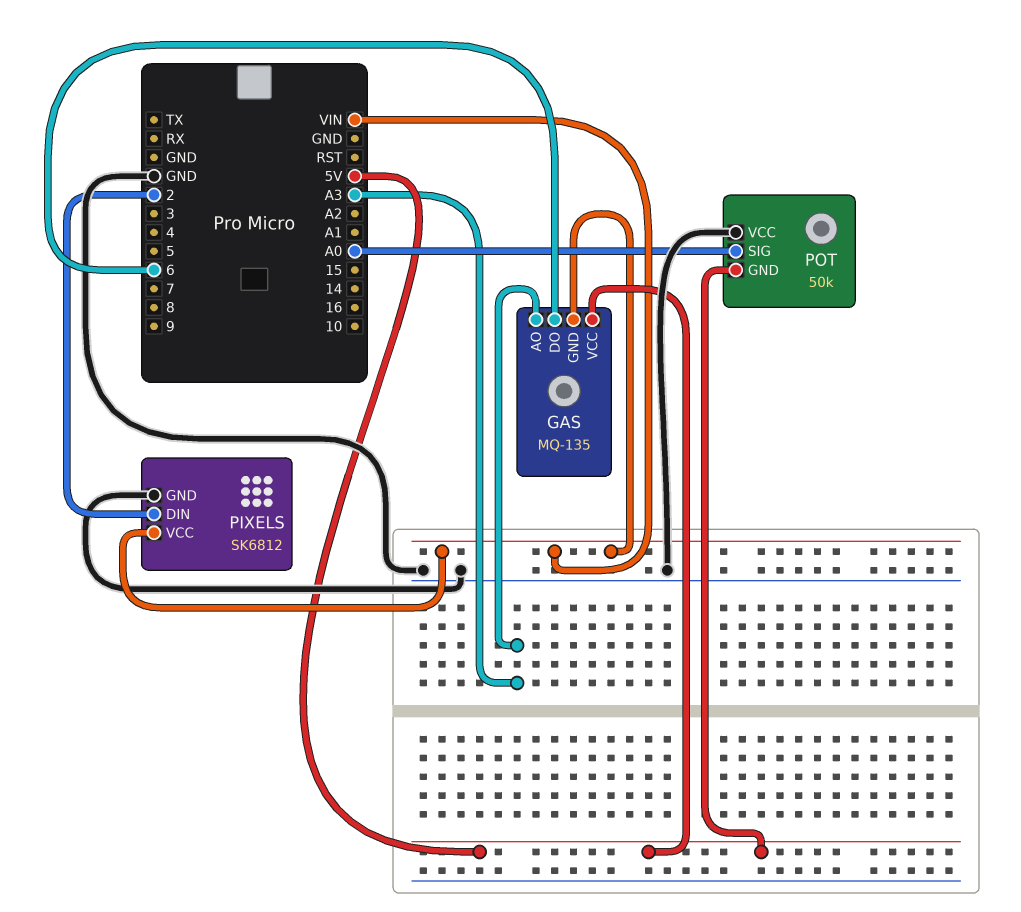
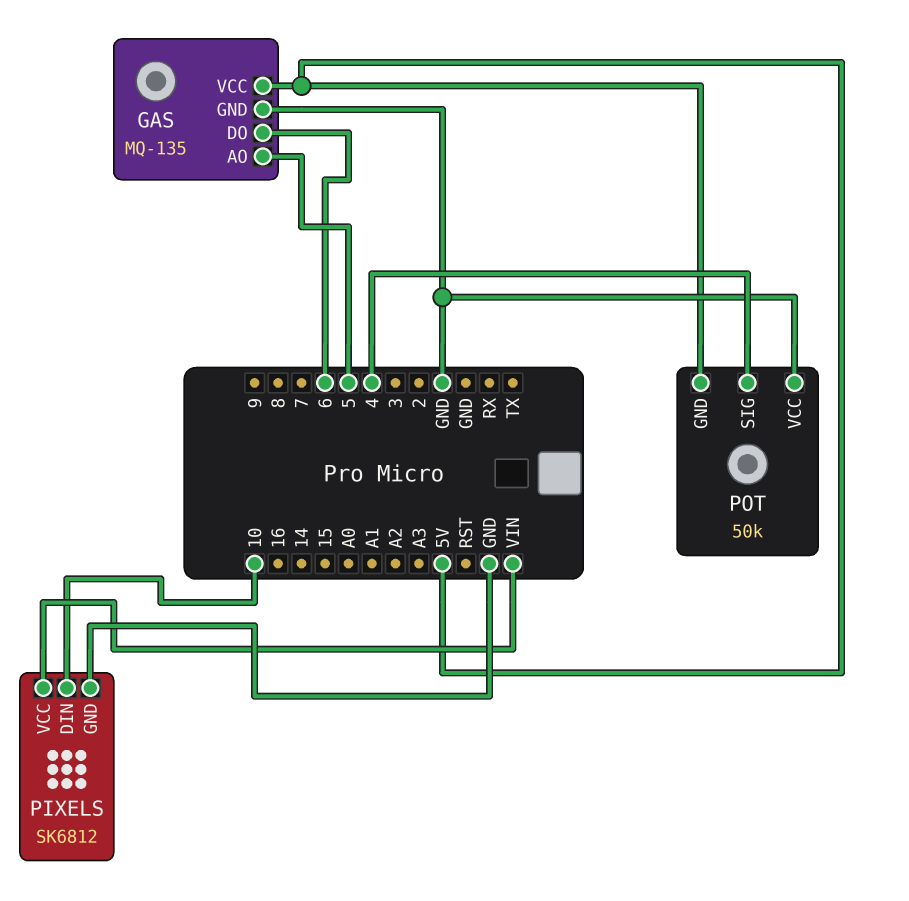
GAS pin AO: A3 -> 5
GAS pin GND: VIN -> GND
PIXELS pin DIN: 2 -> 10
POT pin SIG: A0 -> 4

